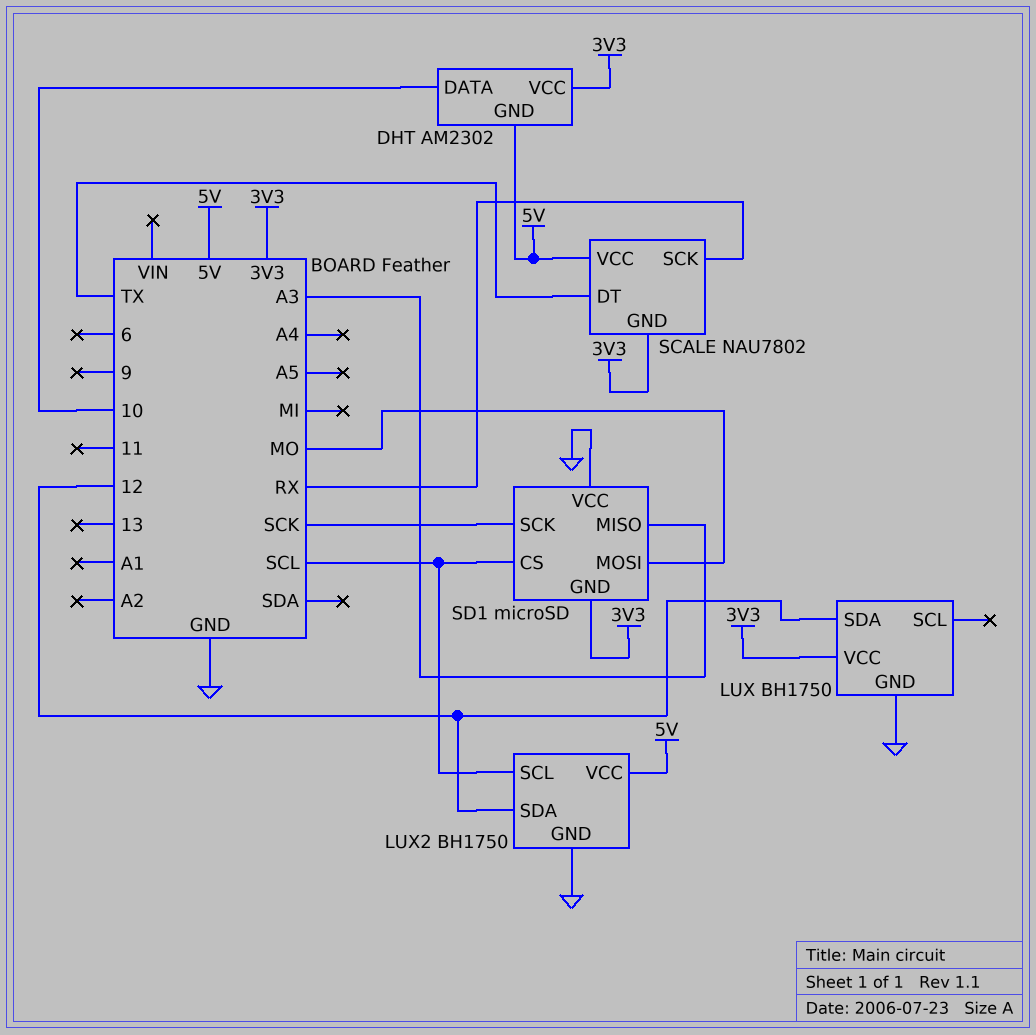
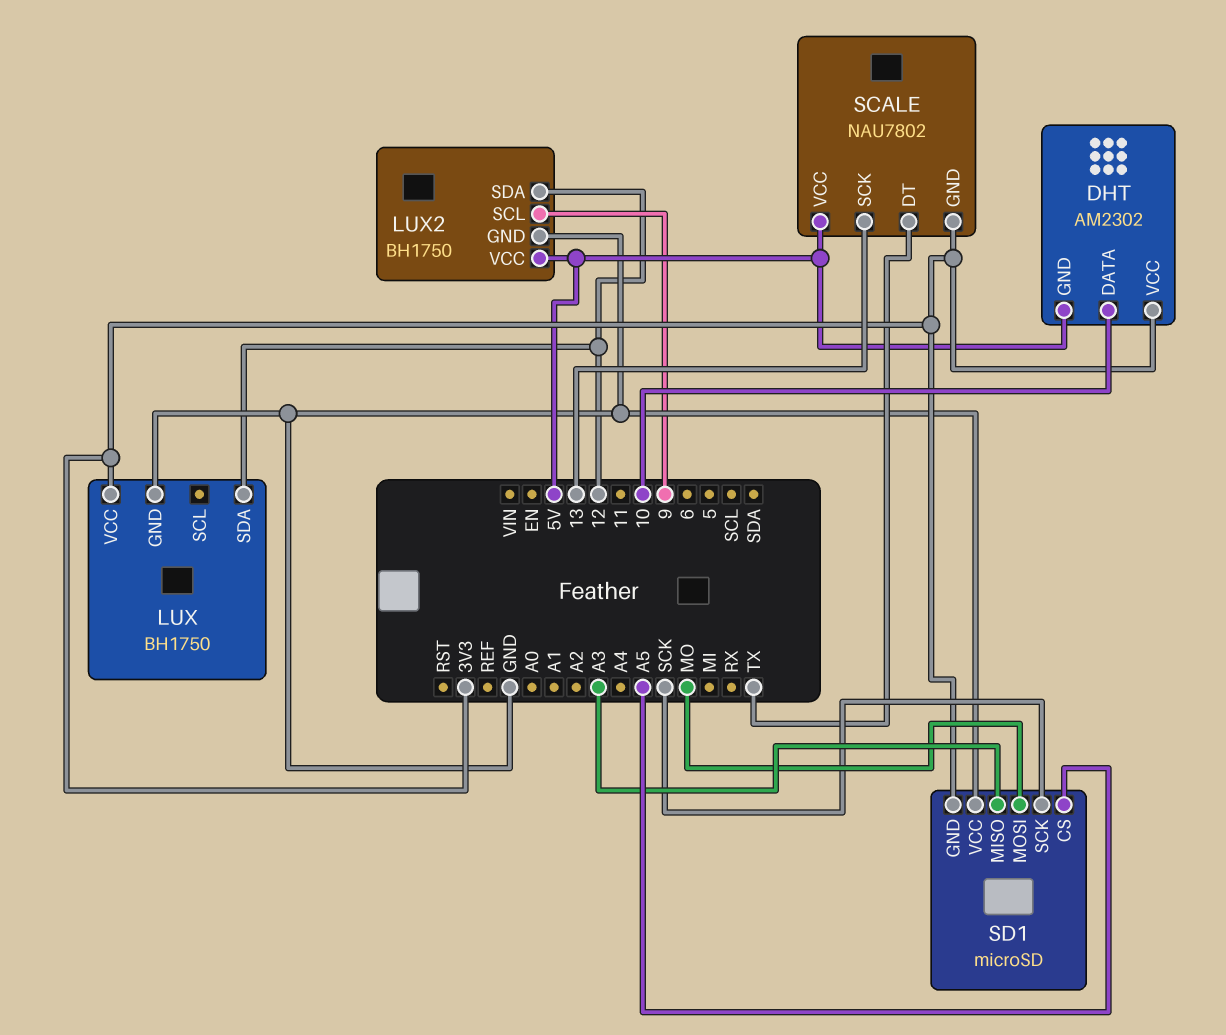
LUX2 pin SCL: SCL -> 9
SCALE pin SCK: RX -> 13
SD1 pin CS: SCL -> A5

